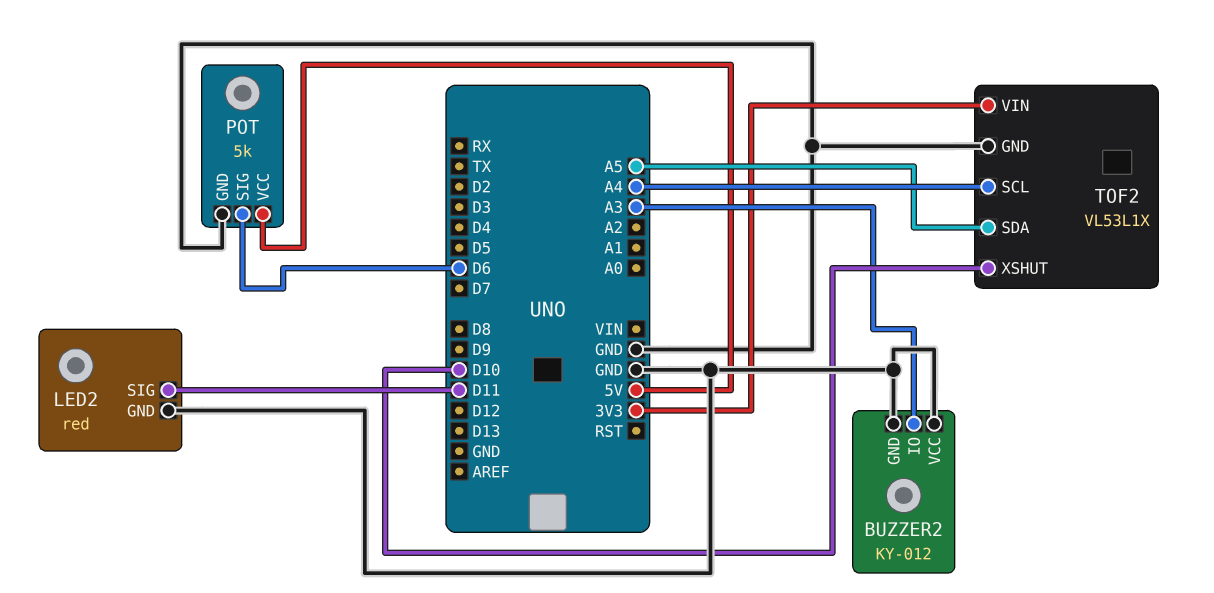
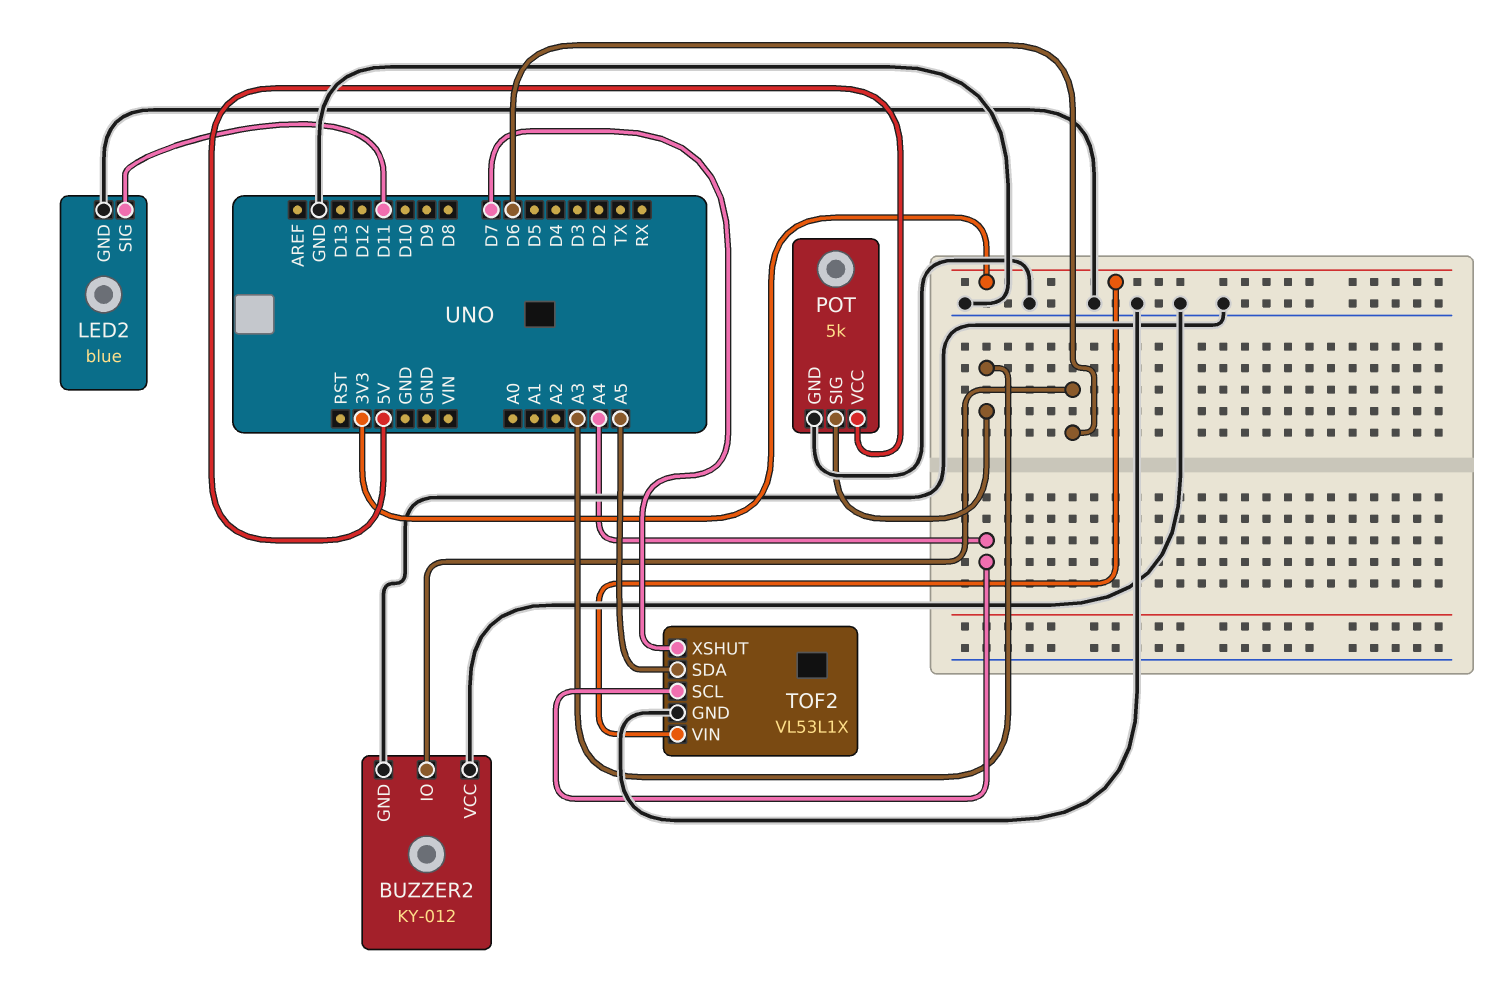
BUZZER2 pin IO: A3 -> D6
LED2: red -> blue
POT pin SIG: D6 -> A3
TOF2 pin XSHUT: D10 -> D7

